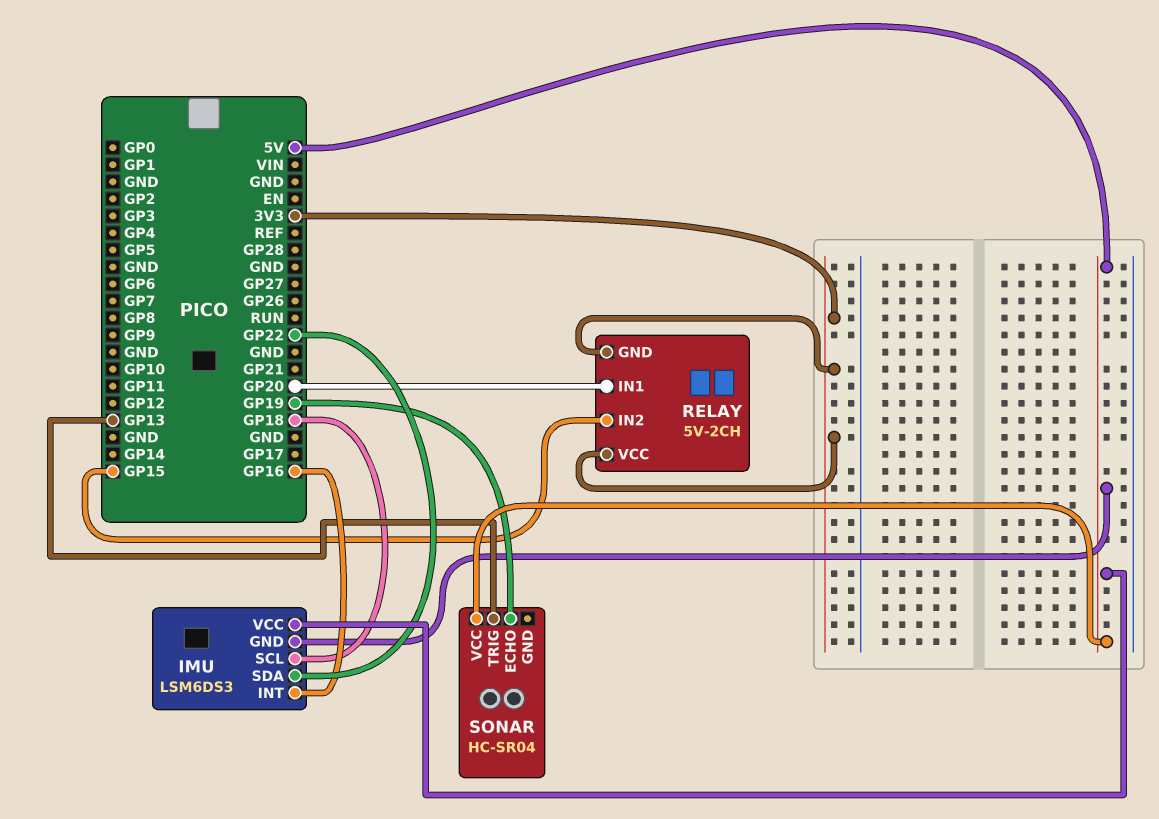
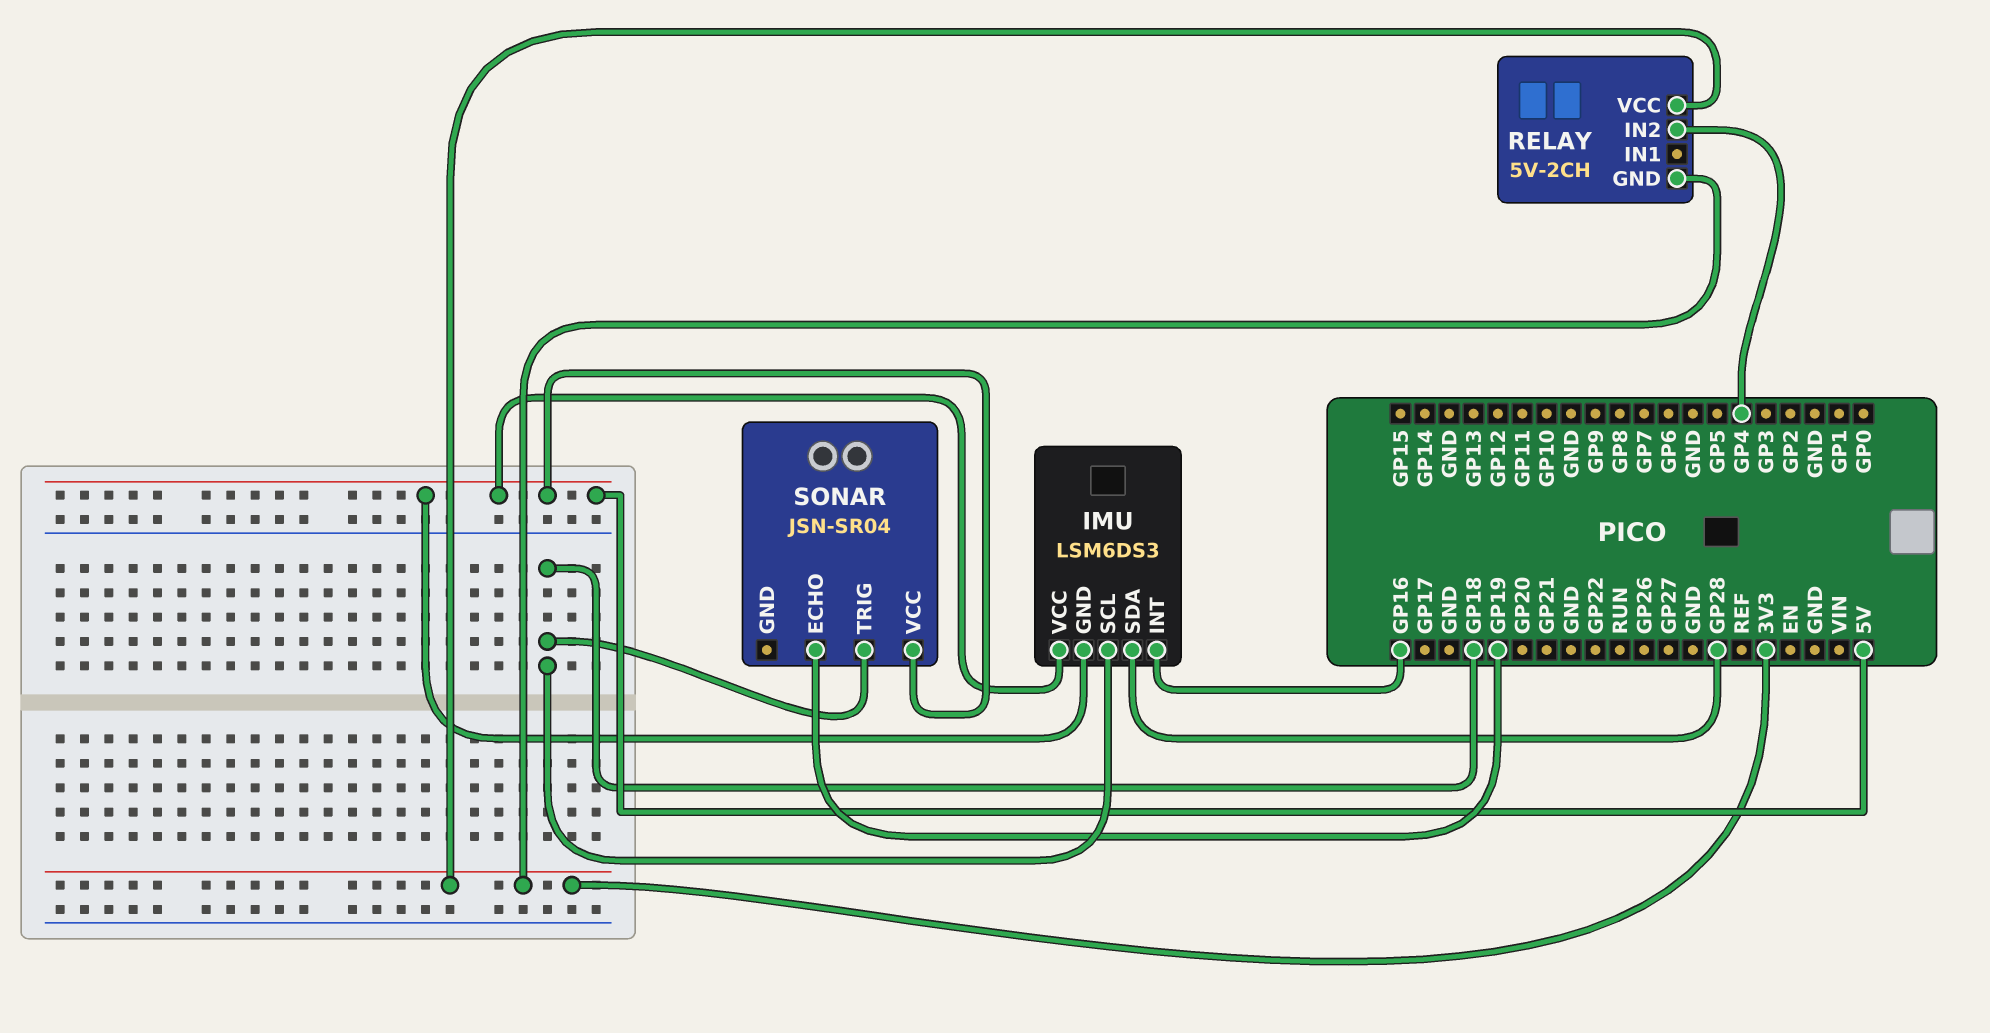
IMU pin SDA: GP22 -> GP28
RELAY pin IN1: GP20 -> none
RELAY pin IN2: GP15 -> GP4
SONAR: HC-SR04 -> JSN-SR04
SONAR pin TRIG: GP13 -> GP18

